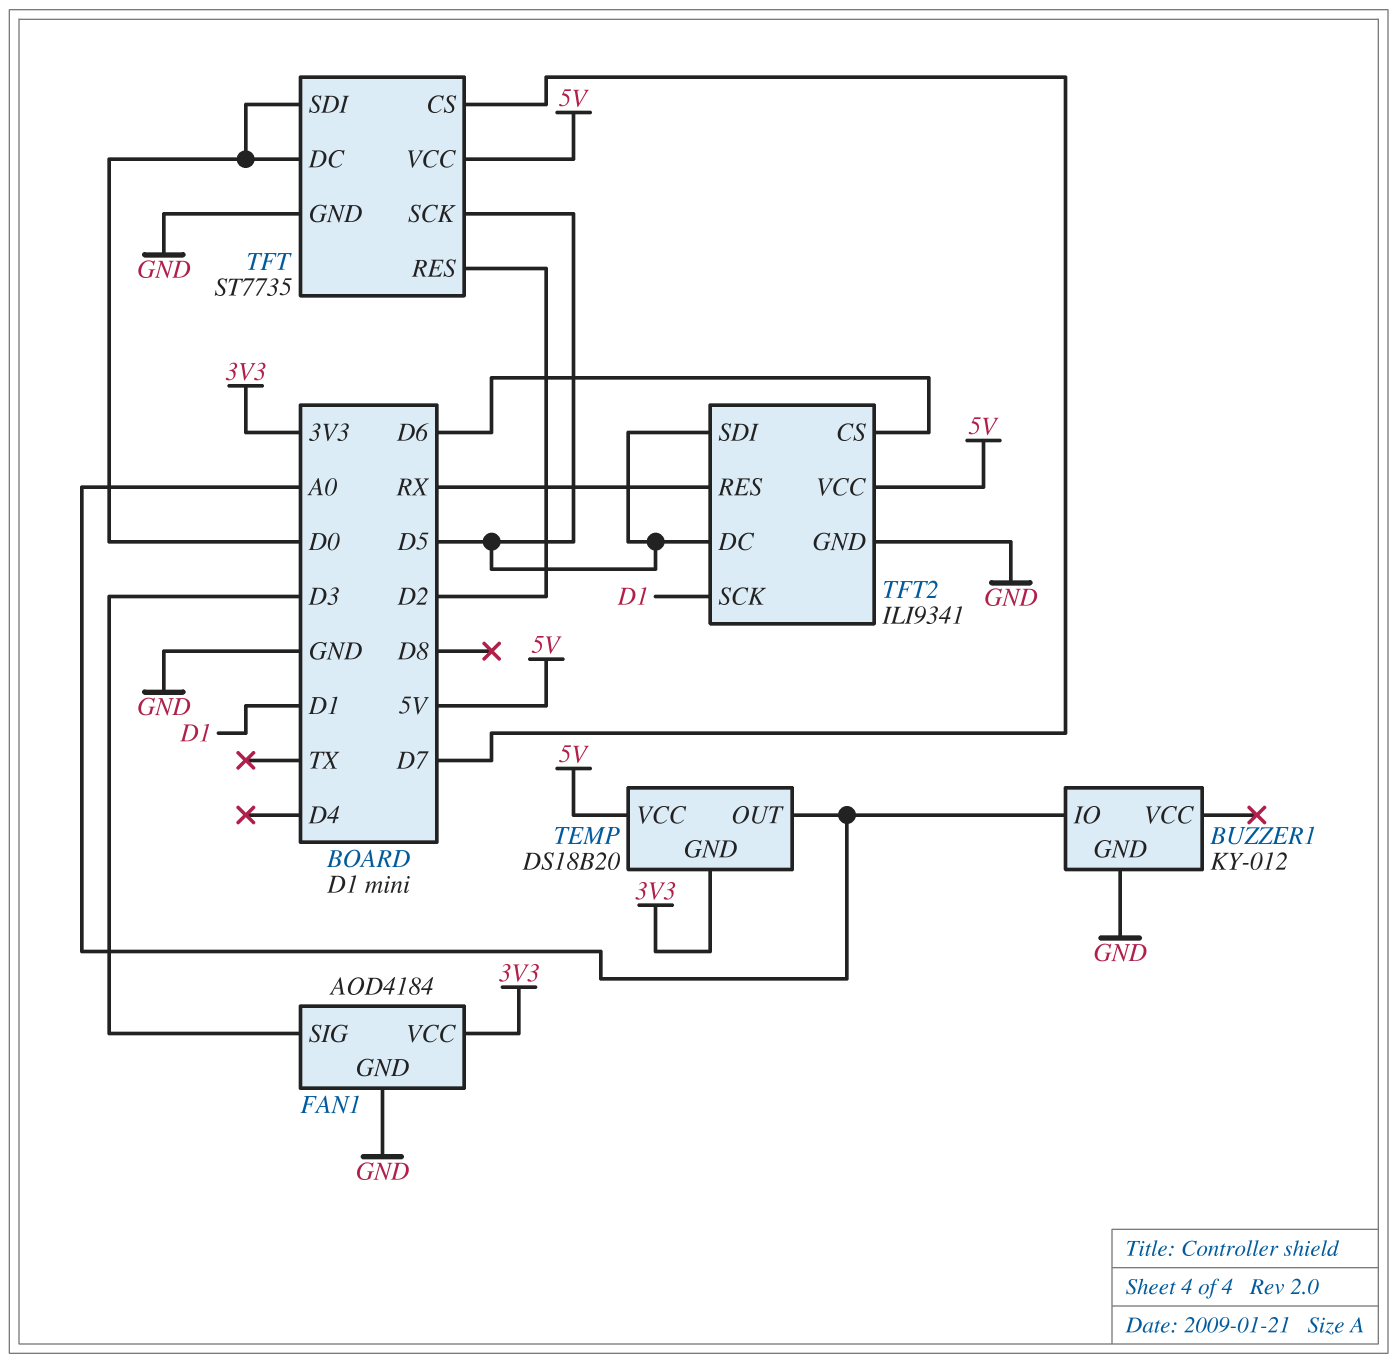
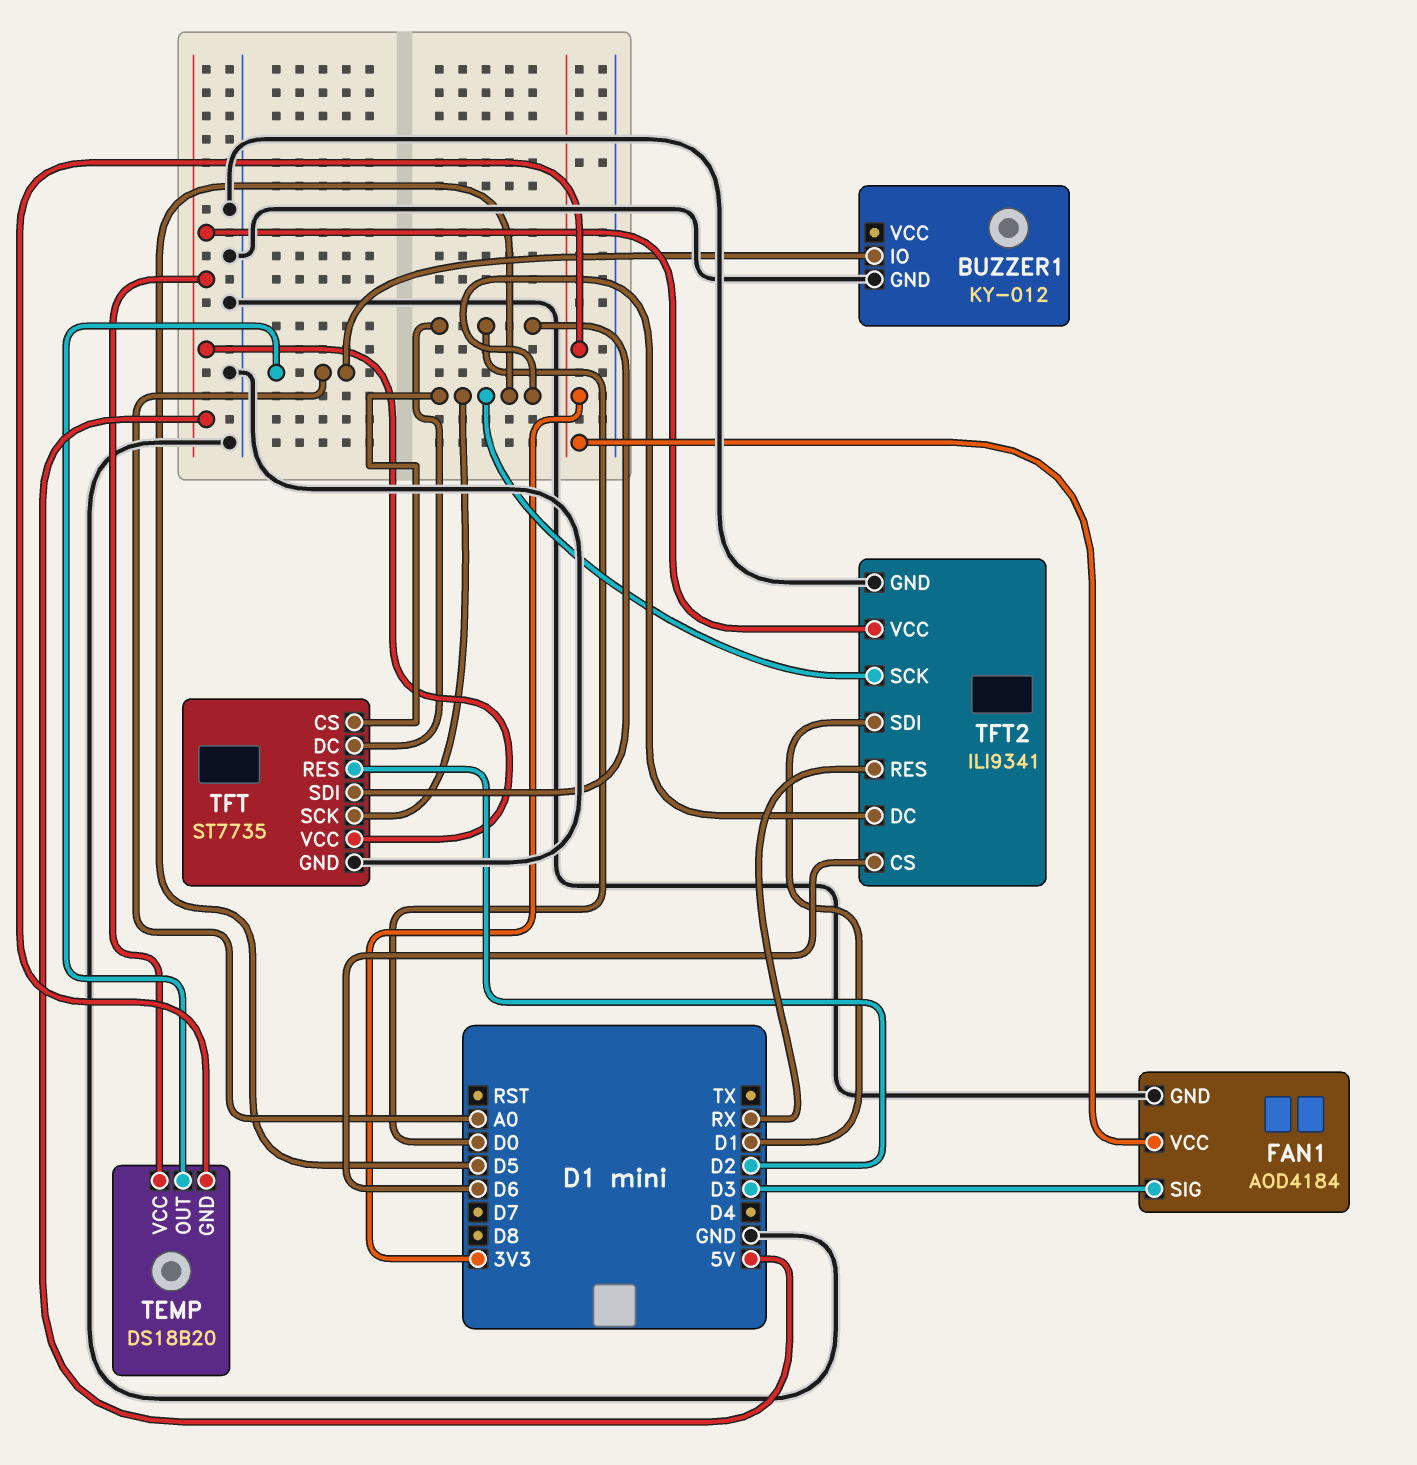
TFT pin CS: D7 -> D5
TFT2 pin SCK: D1 -> D5
TFT2 pin SDI: D5 -> D1

